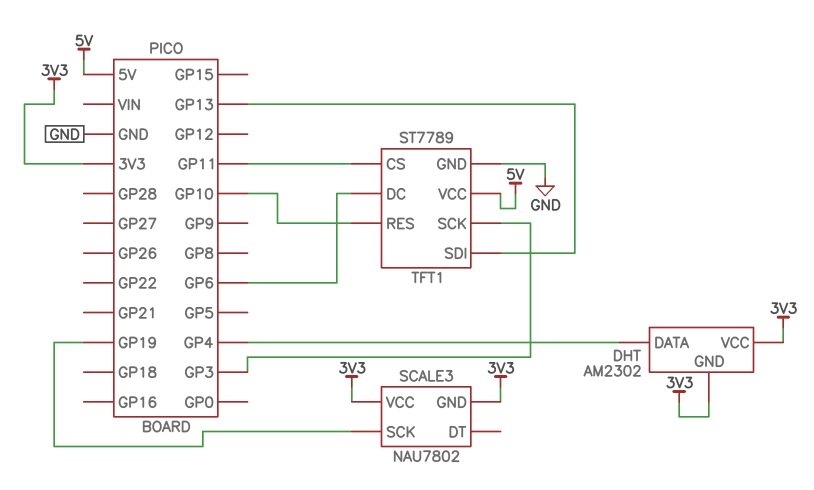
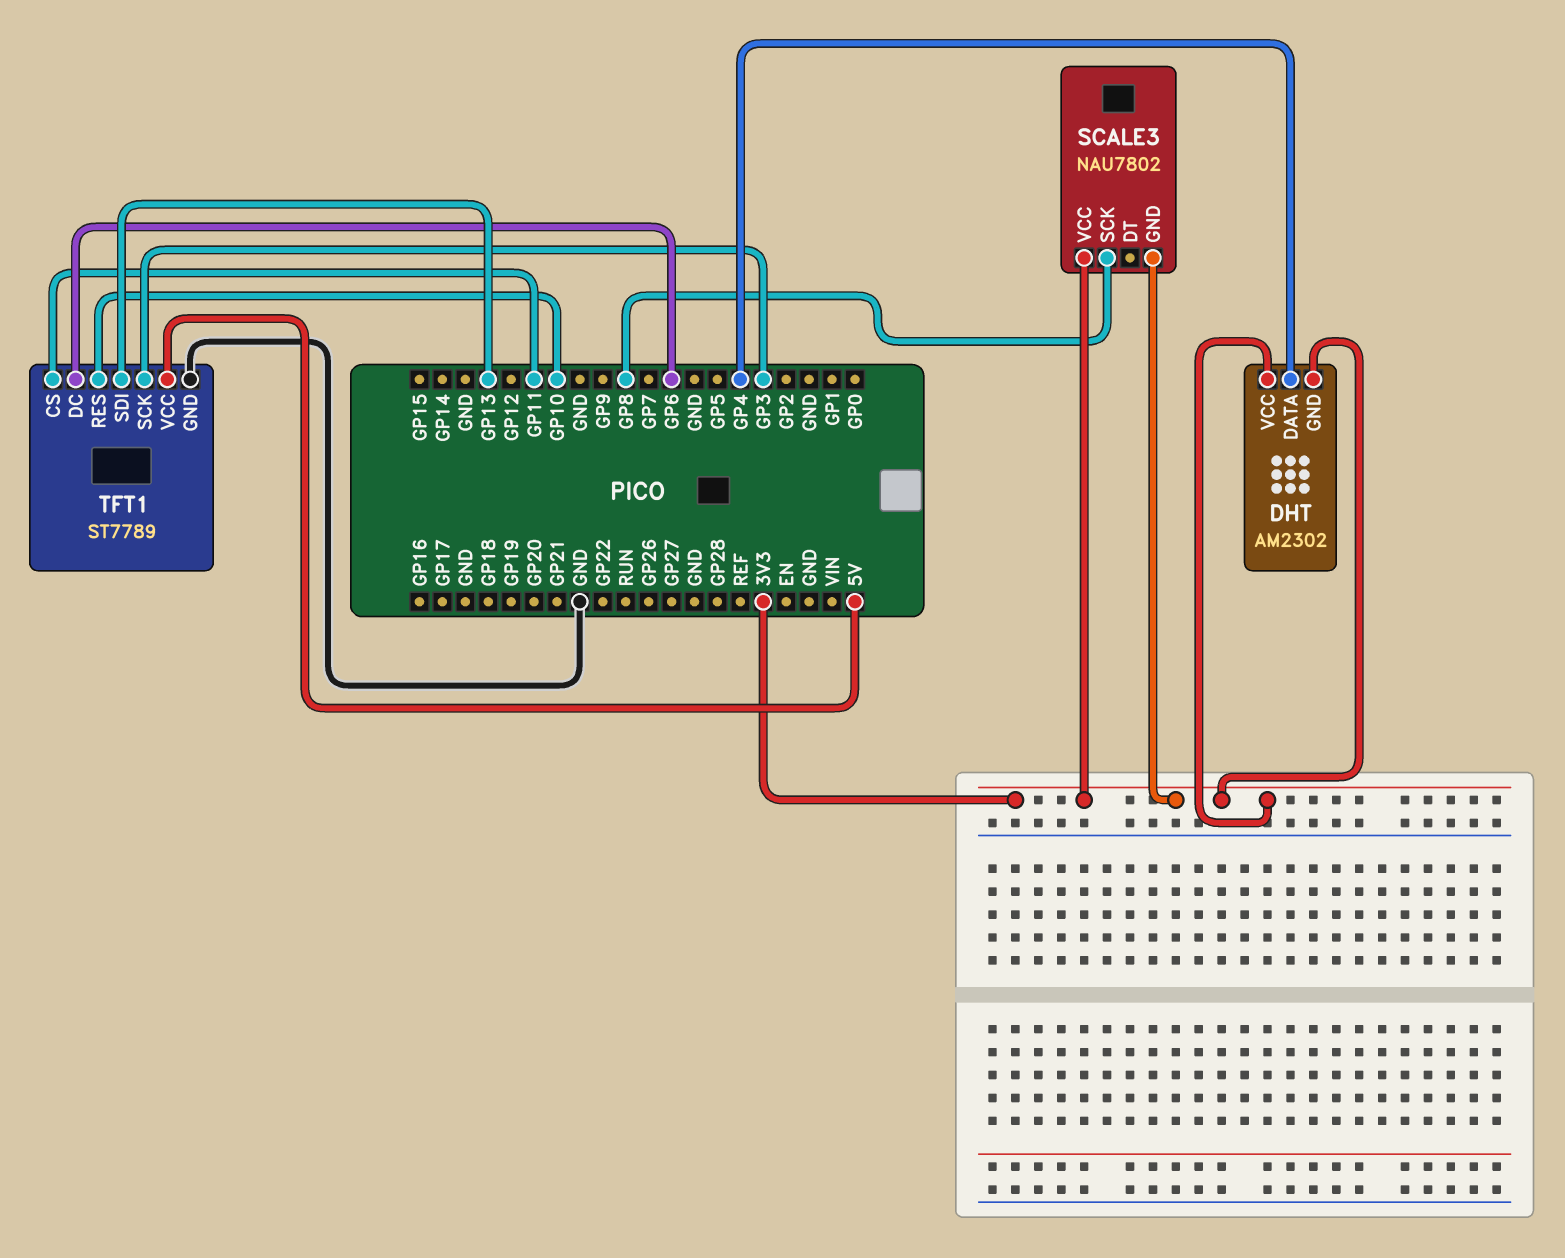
SCALE3 pin SCK: GP19 -> GP8

